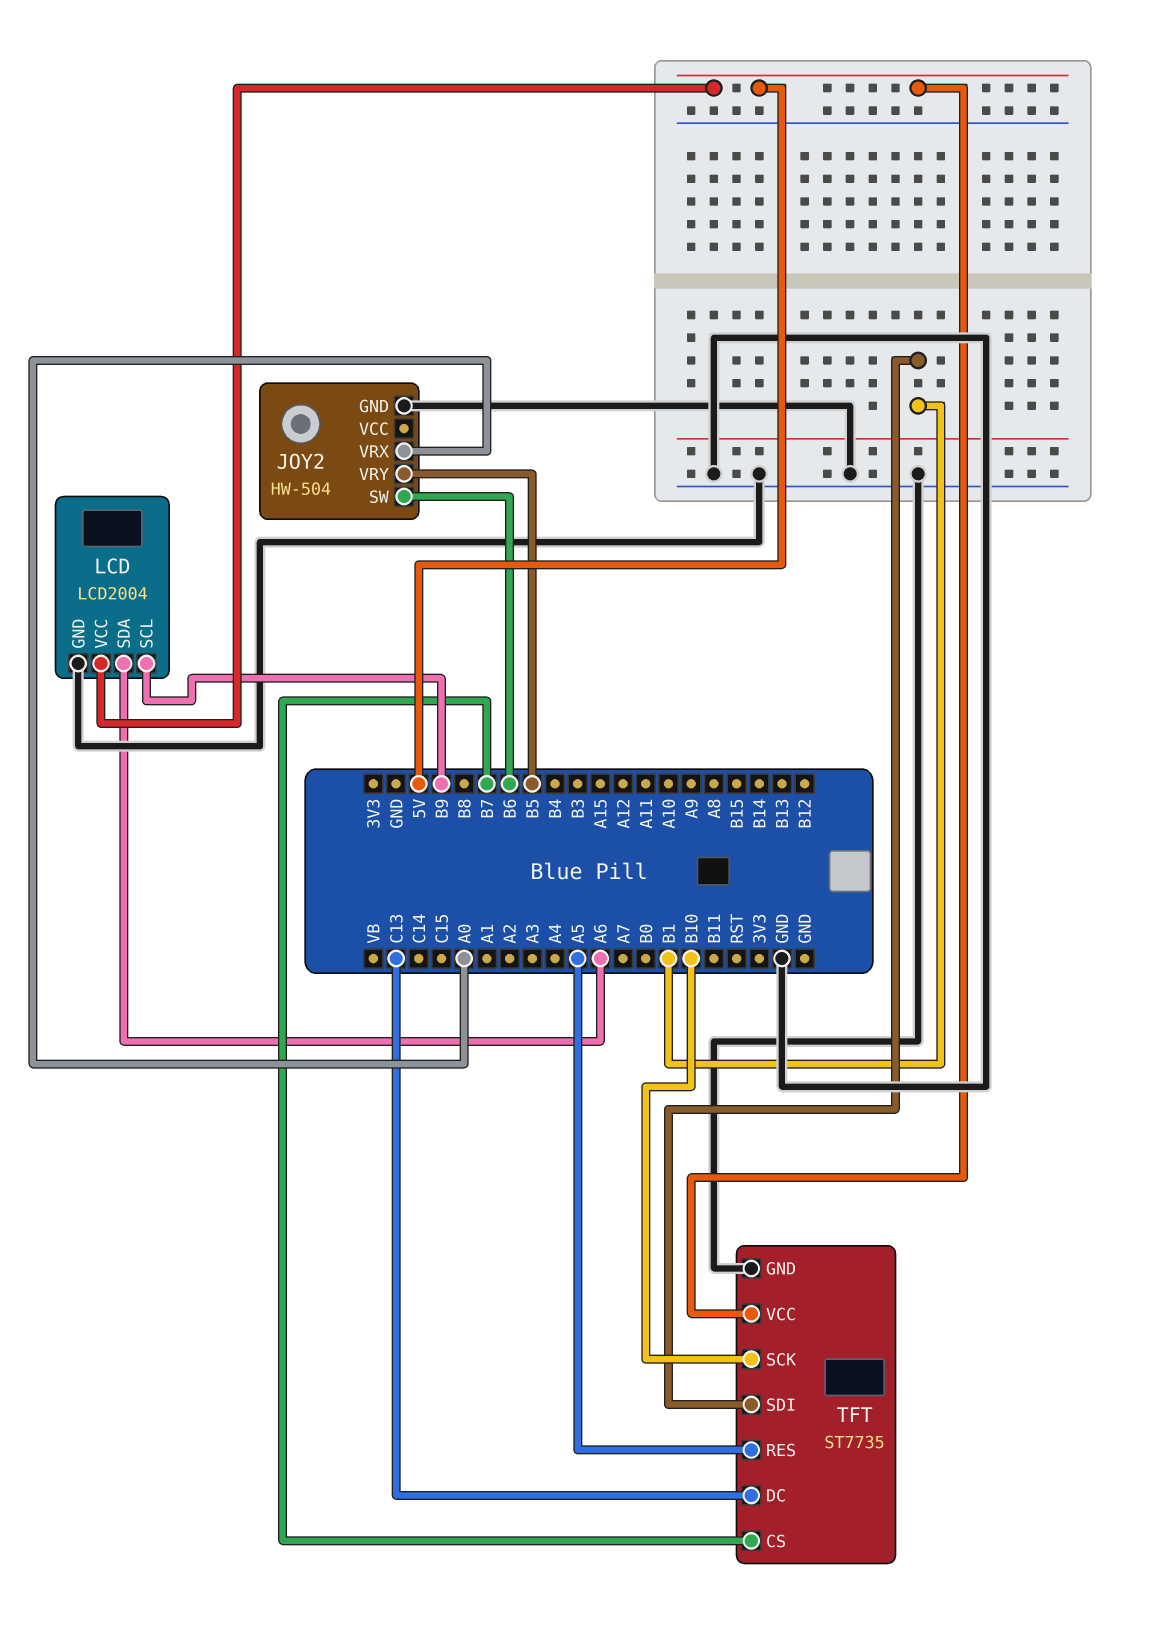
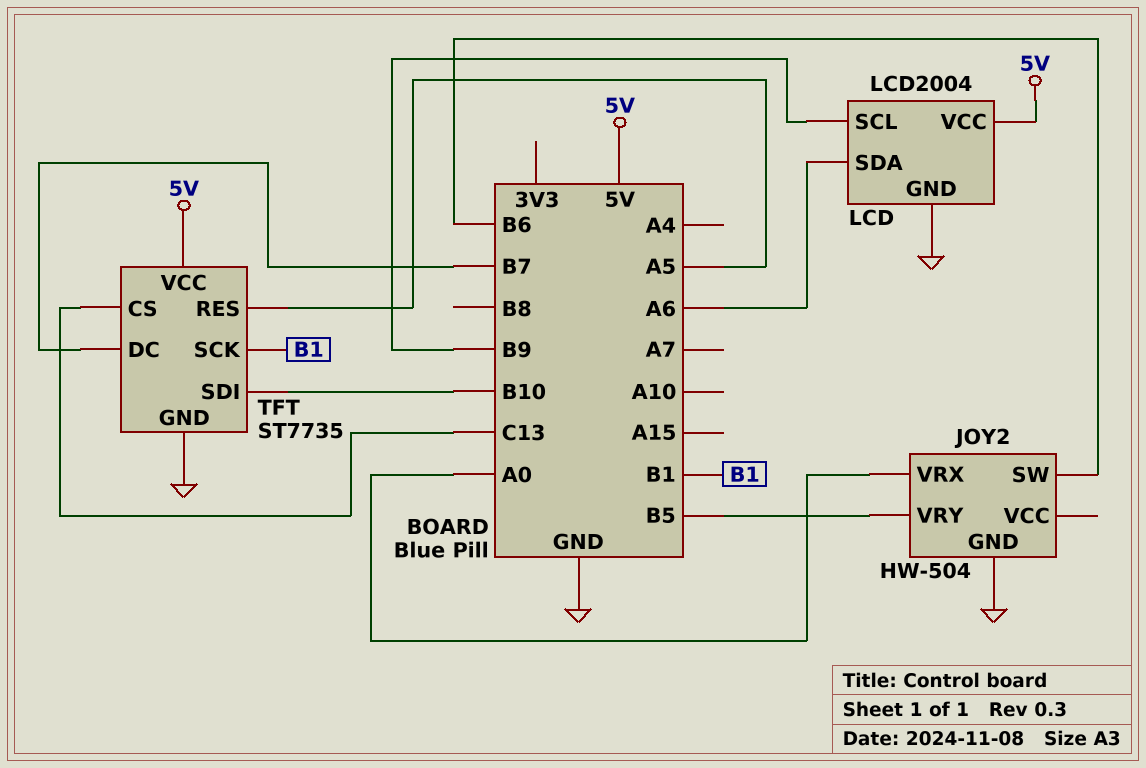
TFT pin CS: B7 -> C13
TFT pin DC: C13 -> B7
TFT pin SCK: B10 -> B1
TFT pin SDI: B1 -> B10

